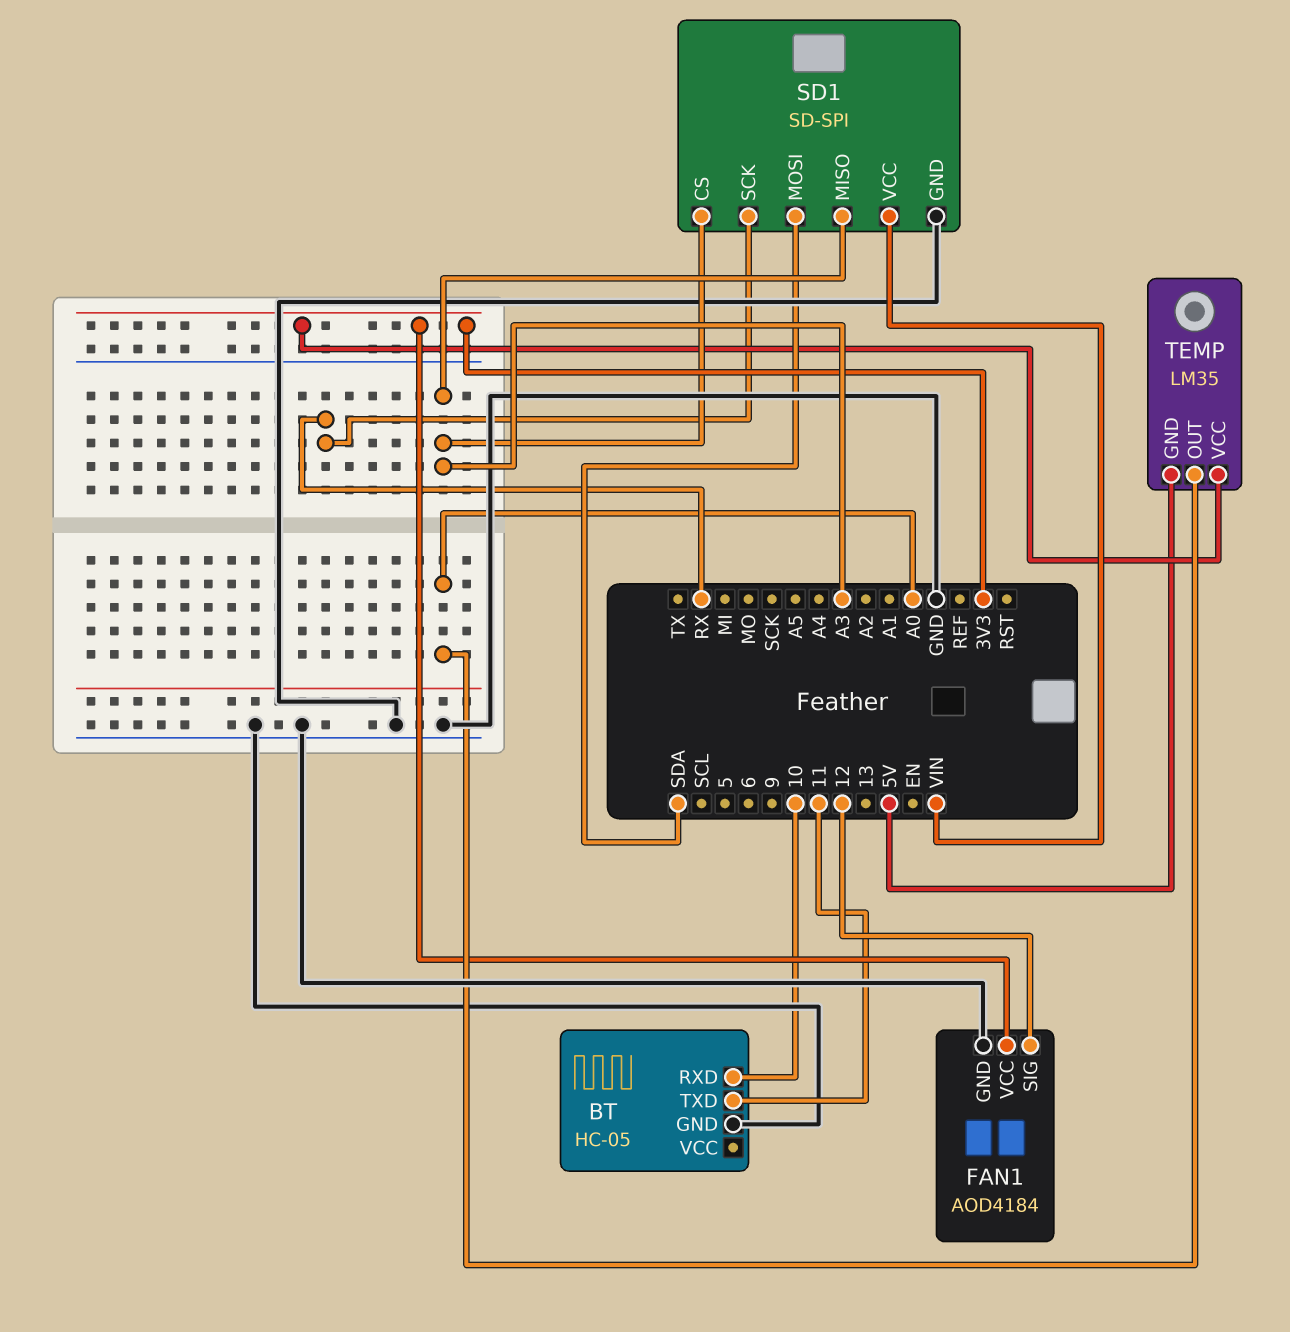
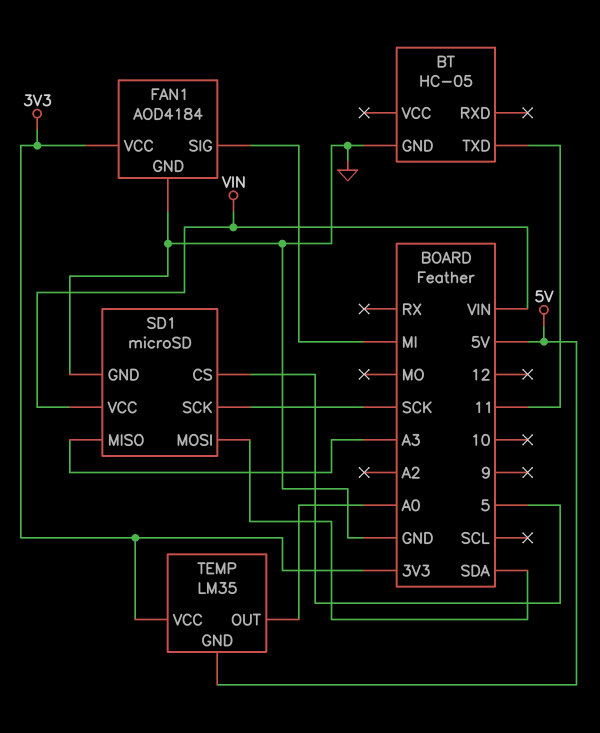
BT pin RXD: 10 -> none
FAN1 pin SIG: 12 -> MI
SD1: SD-SPI -> microSD
SD1 pin CS: A3 -> 5
SD1 pin SCK: RX -> SCK

